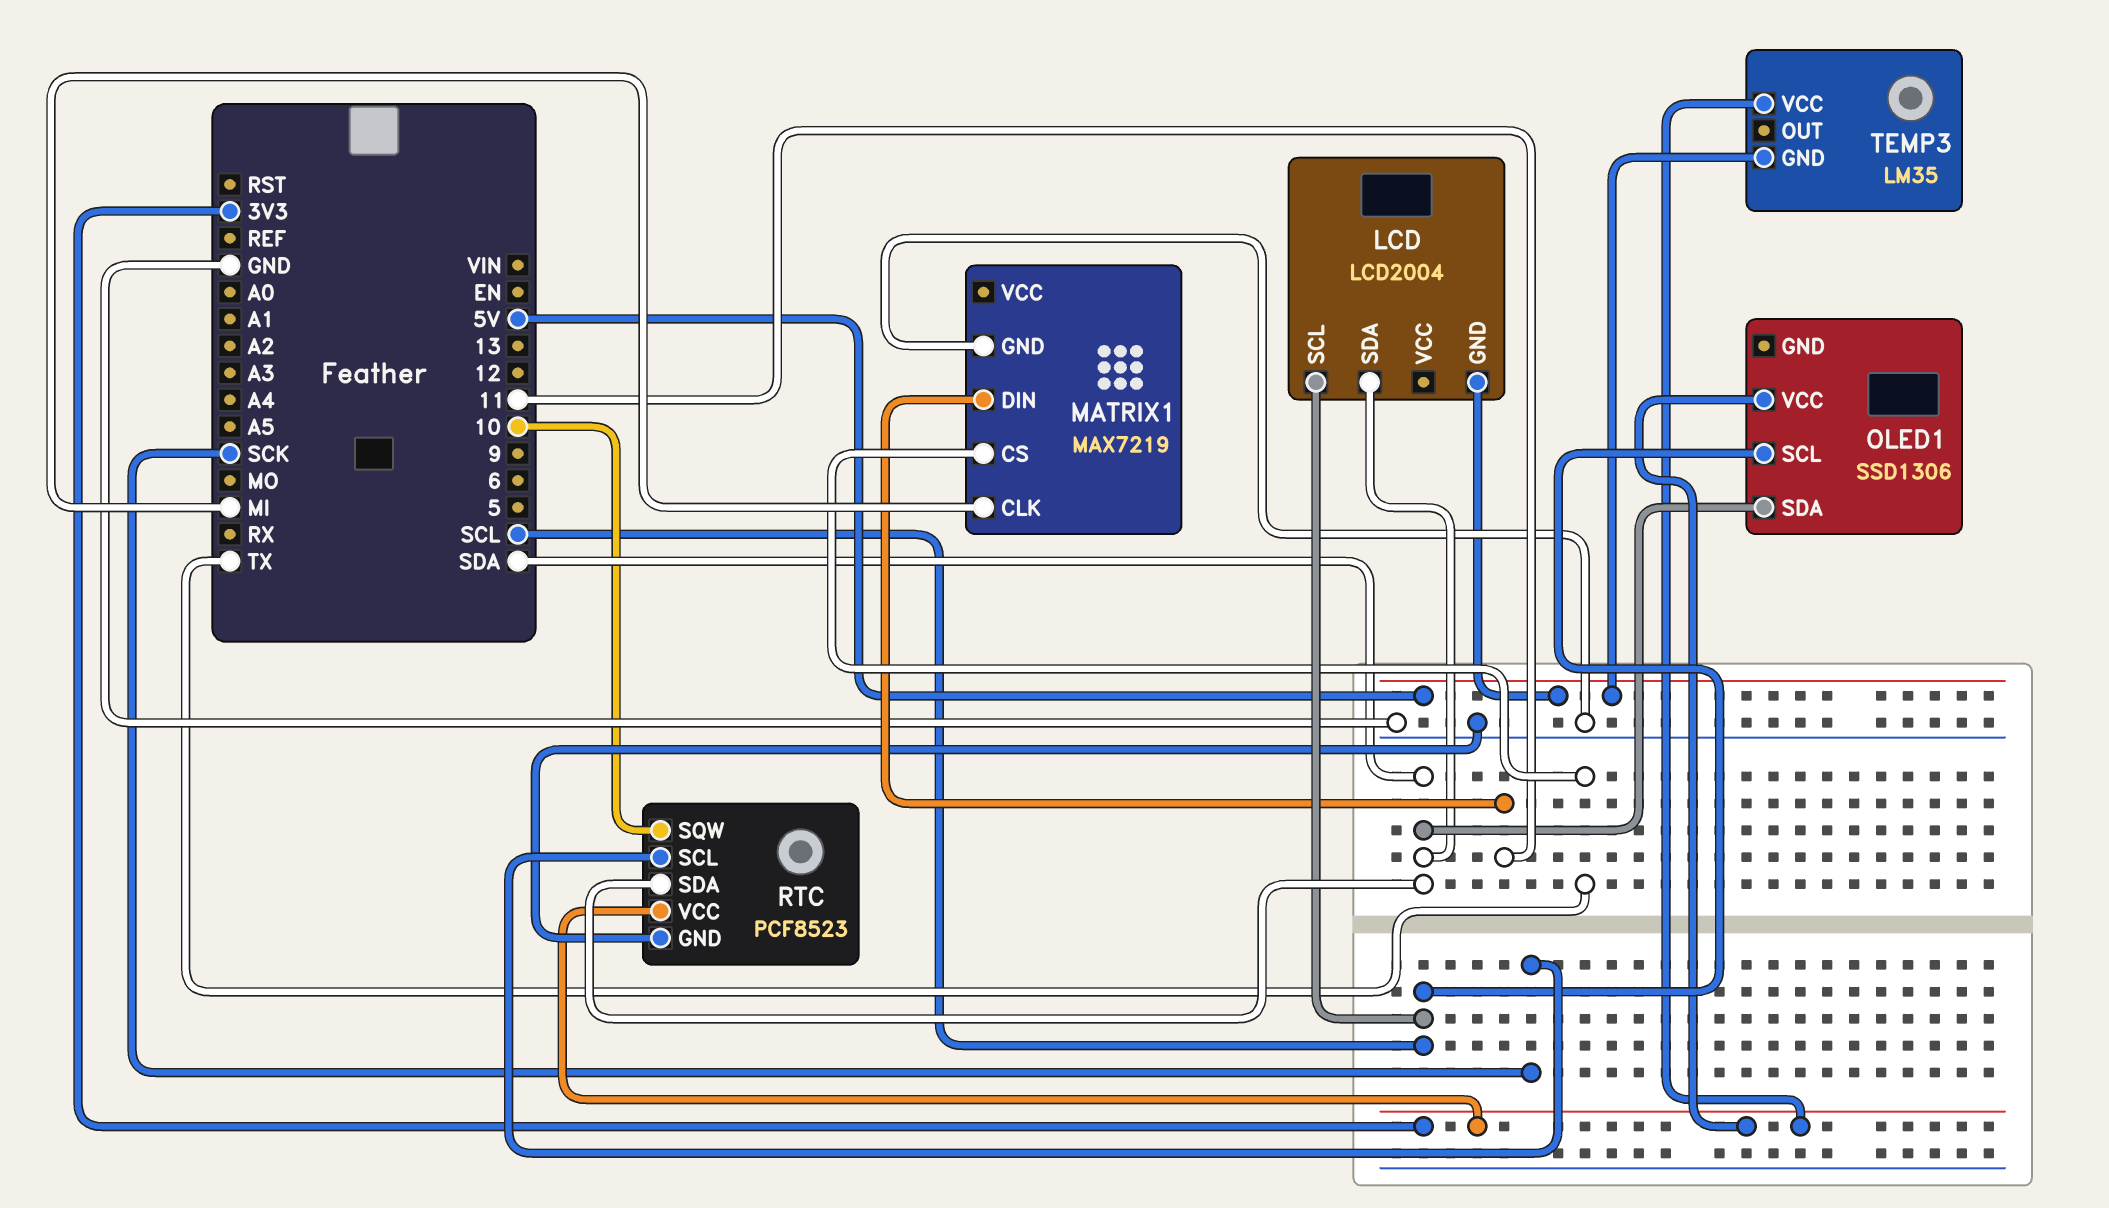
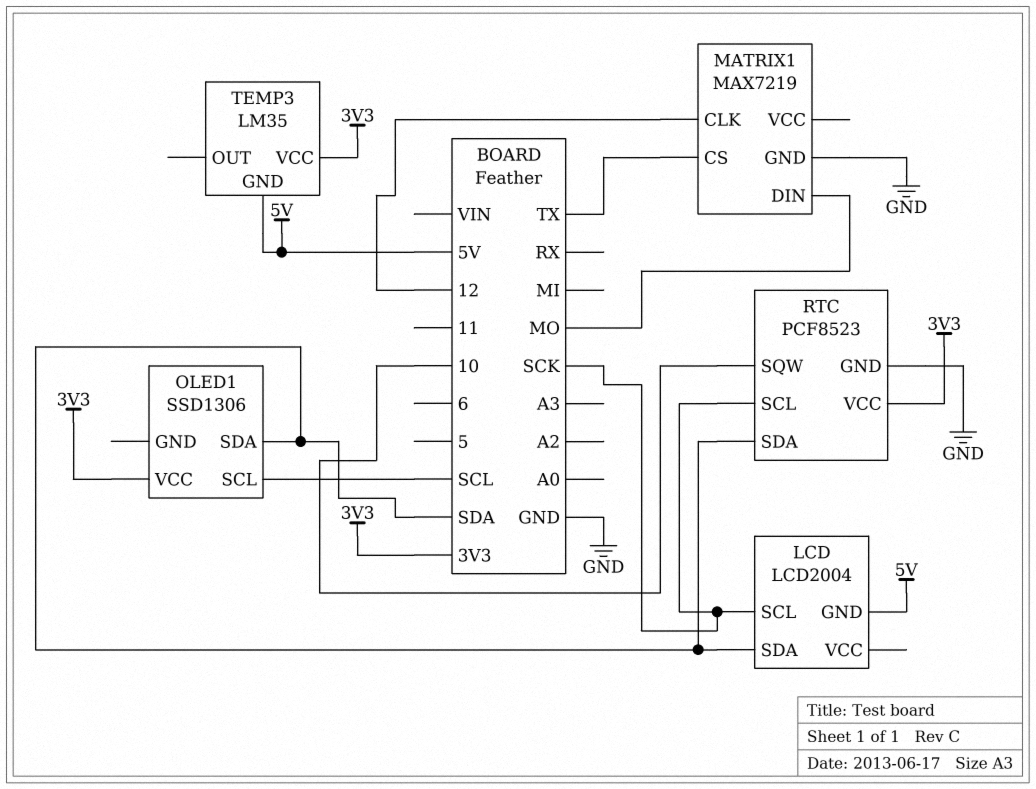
LCD pin SCL: SCL -> SCK
MATRIX1 pin CLK: MI -> 12
MATRIX1 pin DIN: 11 -> MO

